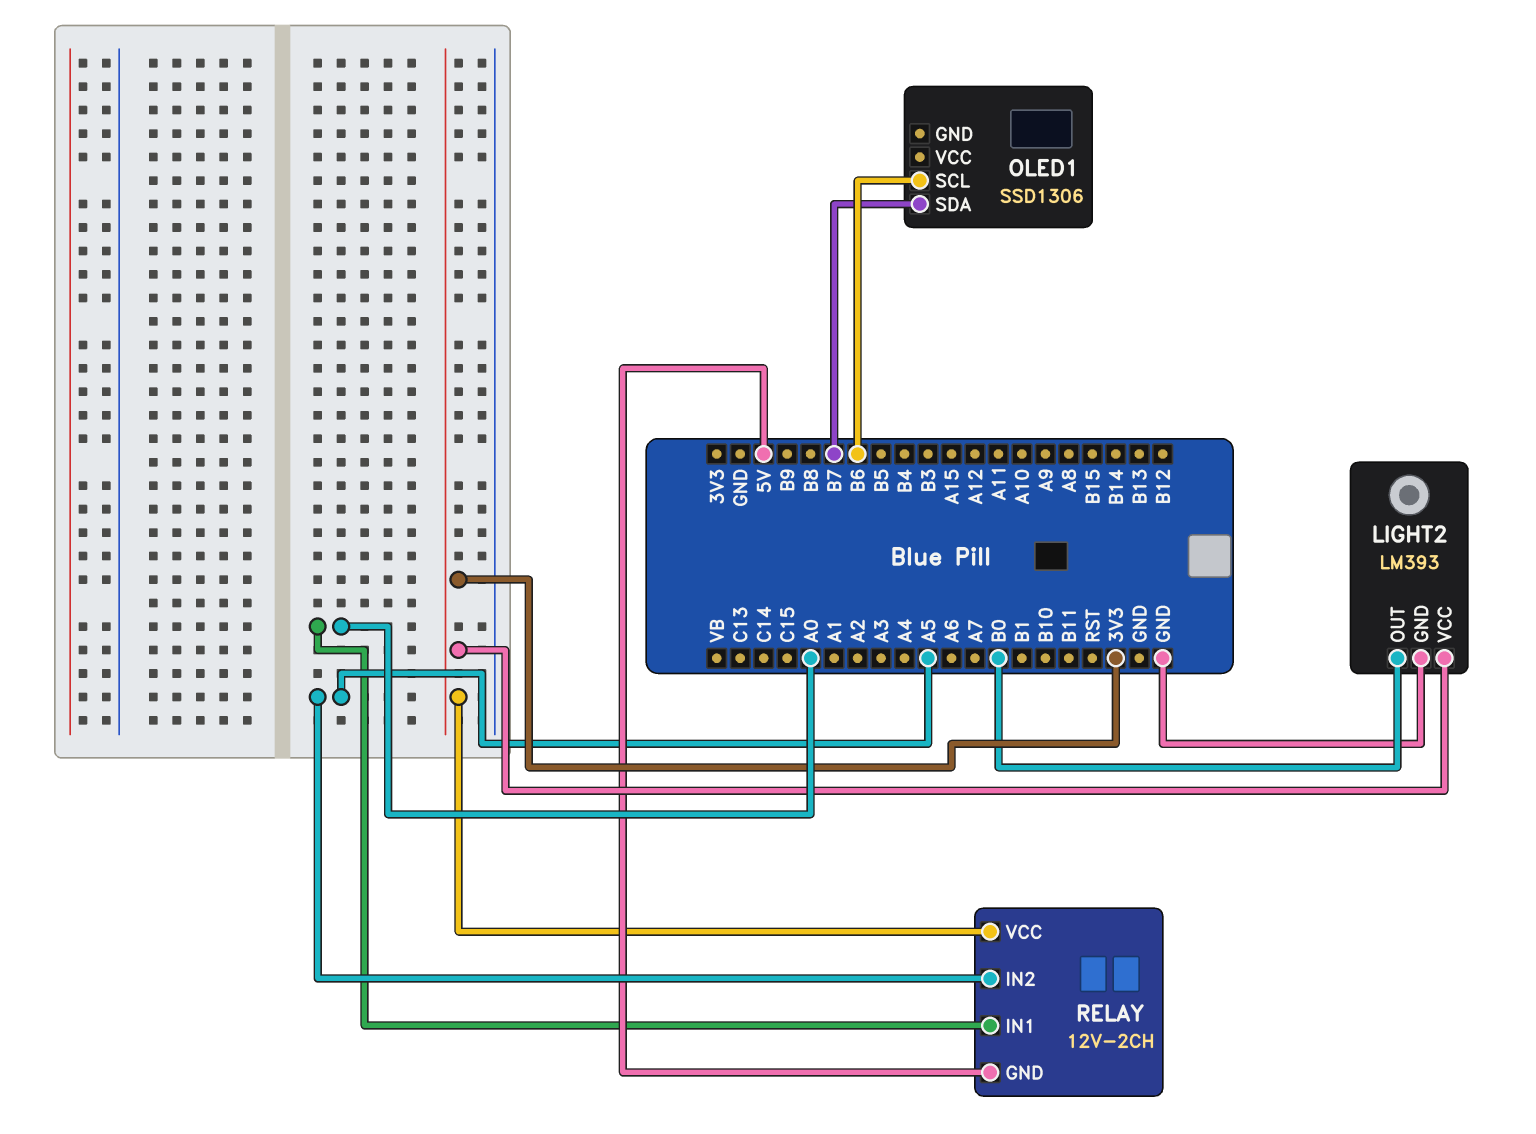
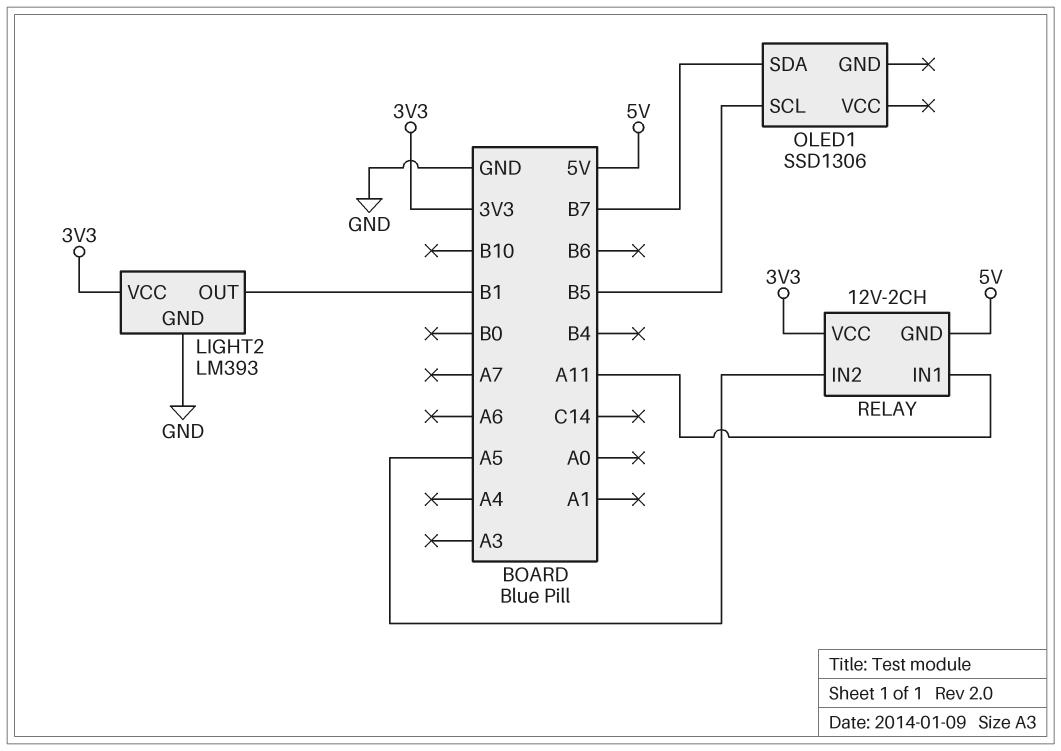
LIGHT2 pin OUT: B0 -> B1
OLED1 pin SCL: B6 -> B5
RELAY pin IN1: A0 -> A11

